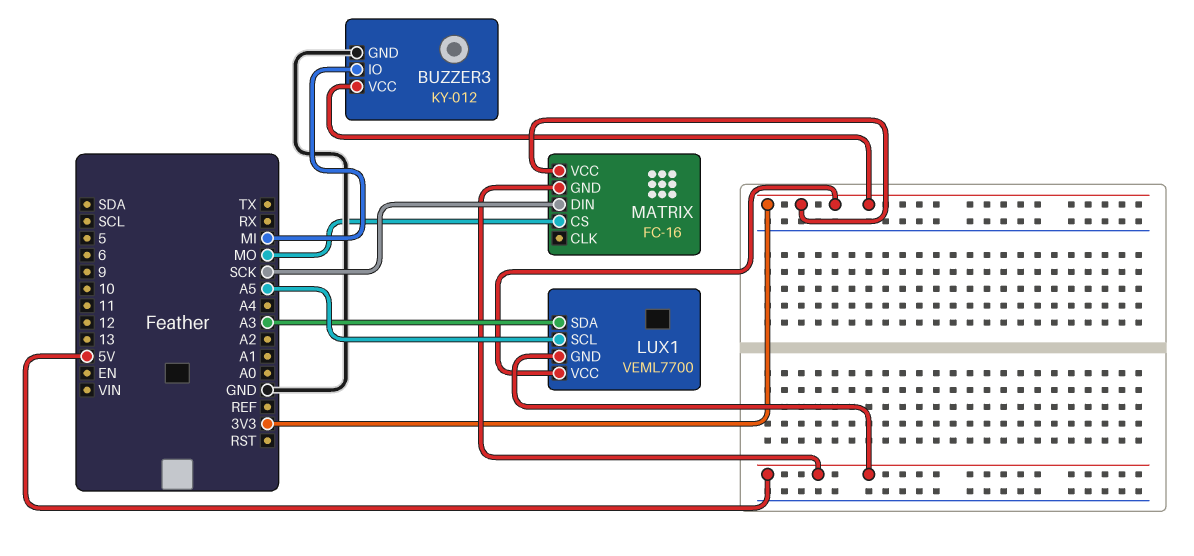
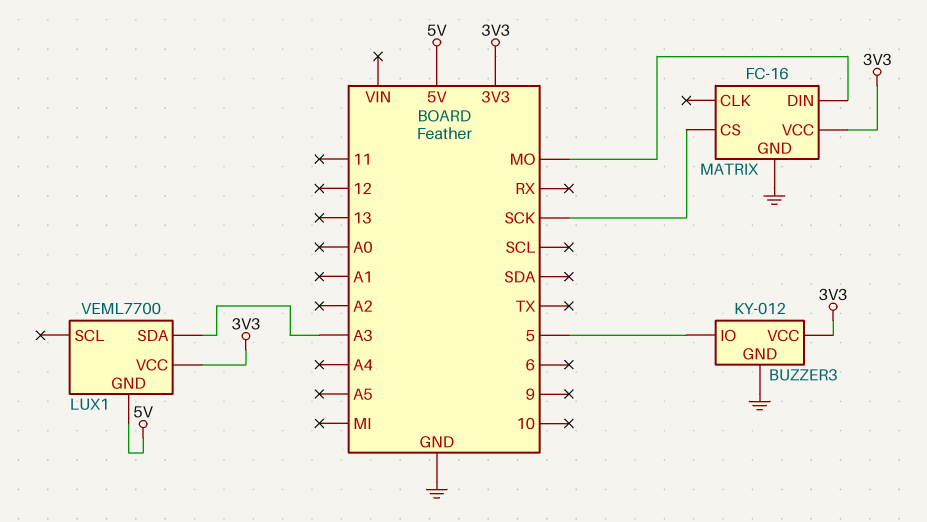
BUZZER3 pin IO: MI -> 5
LUX1 pin SCL: A5 -> none
MATRIX pin CS: MO -> SCK
MATRIX pin DIN: SCK -> MO
MATRIX pin GND: 5V -> GND

